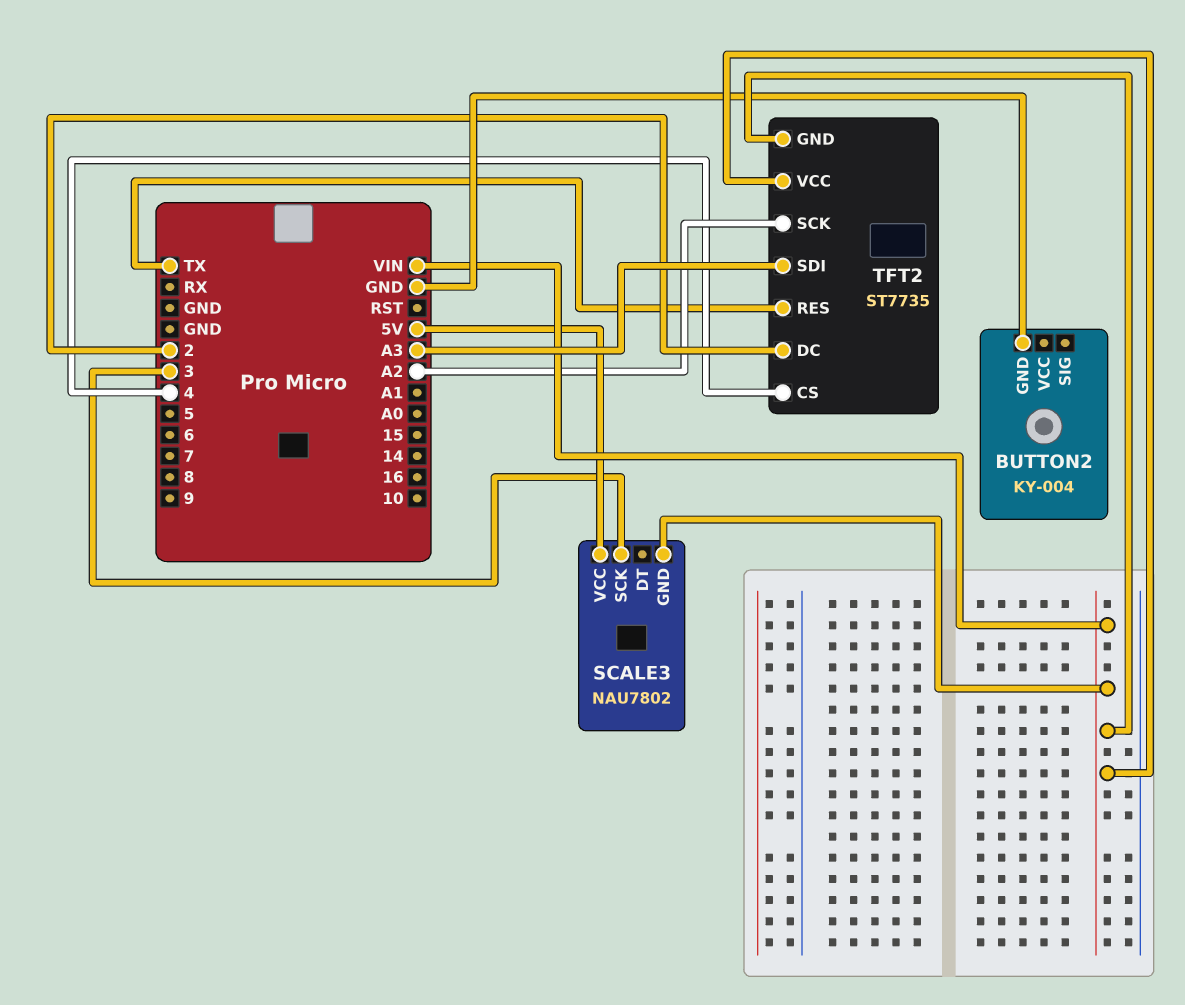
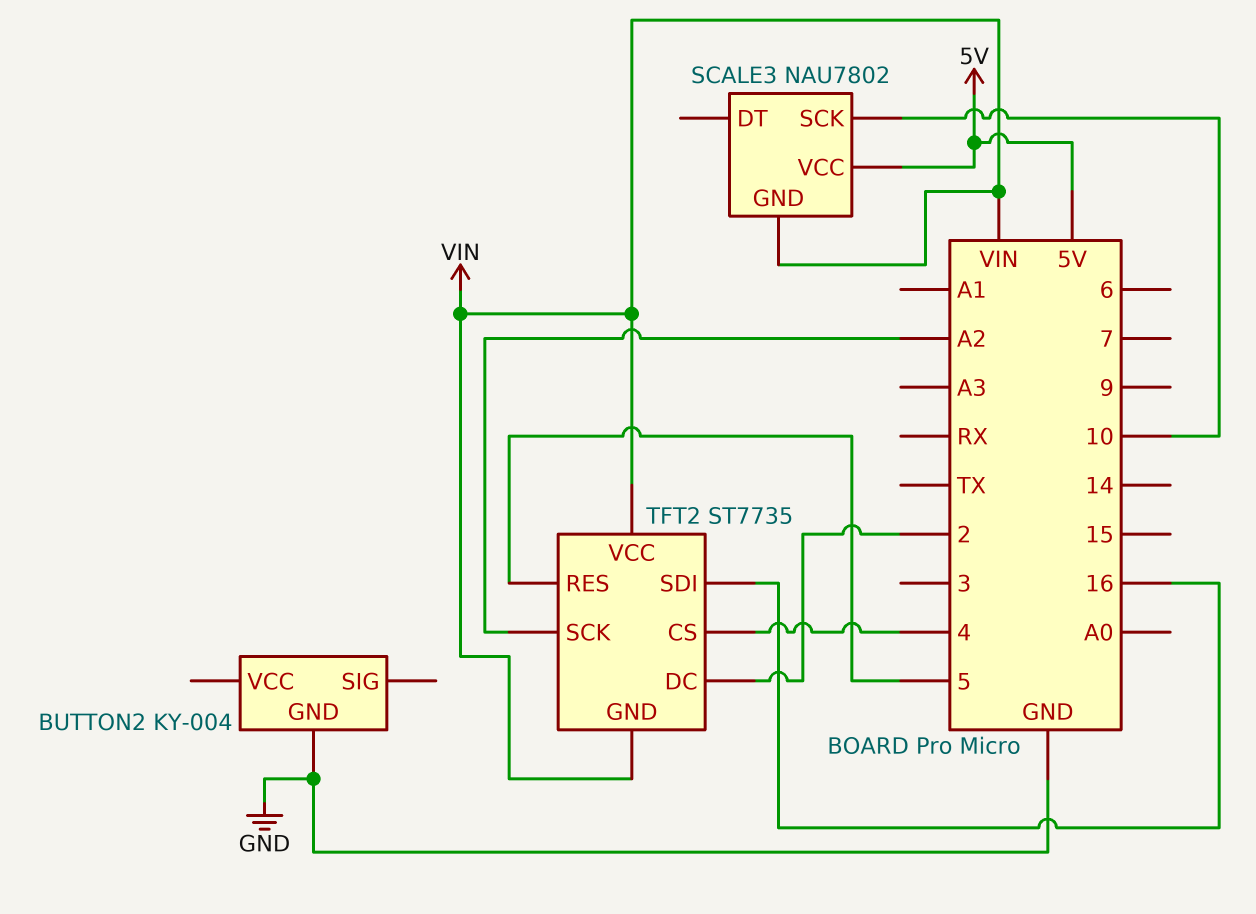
SCALE3 pin SCK: 3 -> 10
TFT2 pin RES: TX -> 5
TFT2 pin SDI: A3 -> 16

